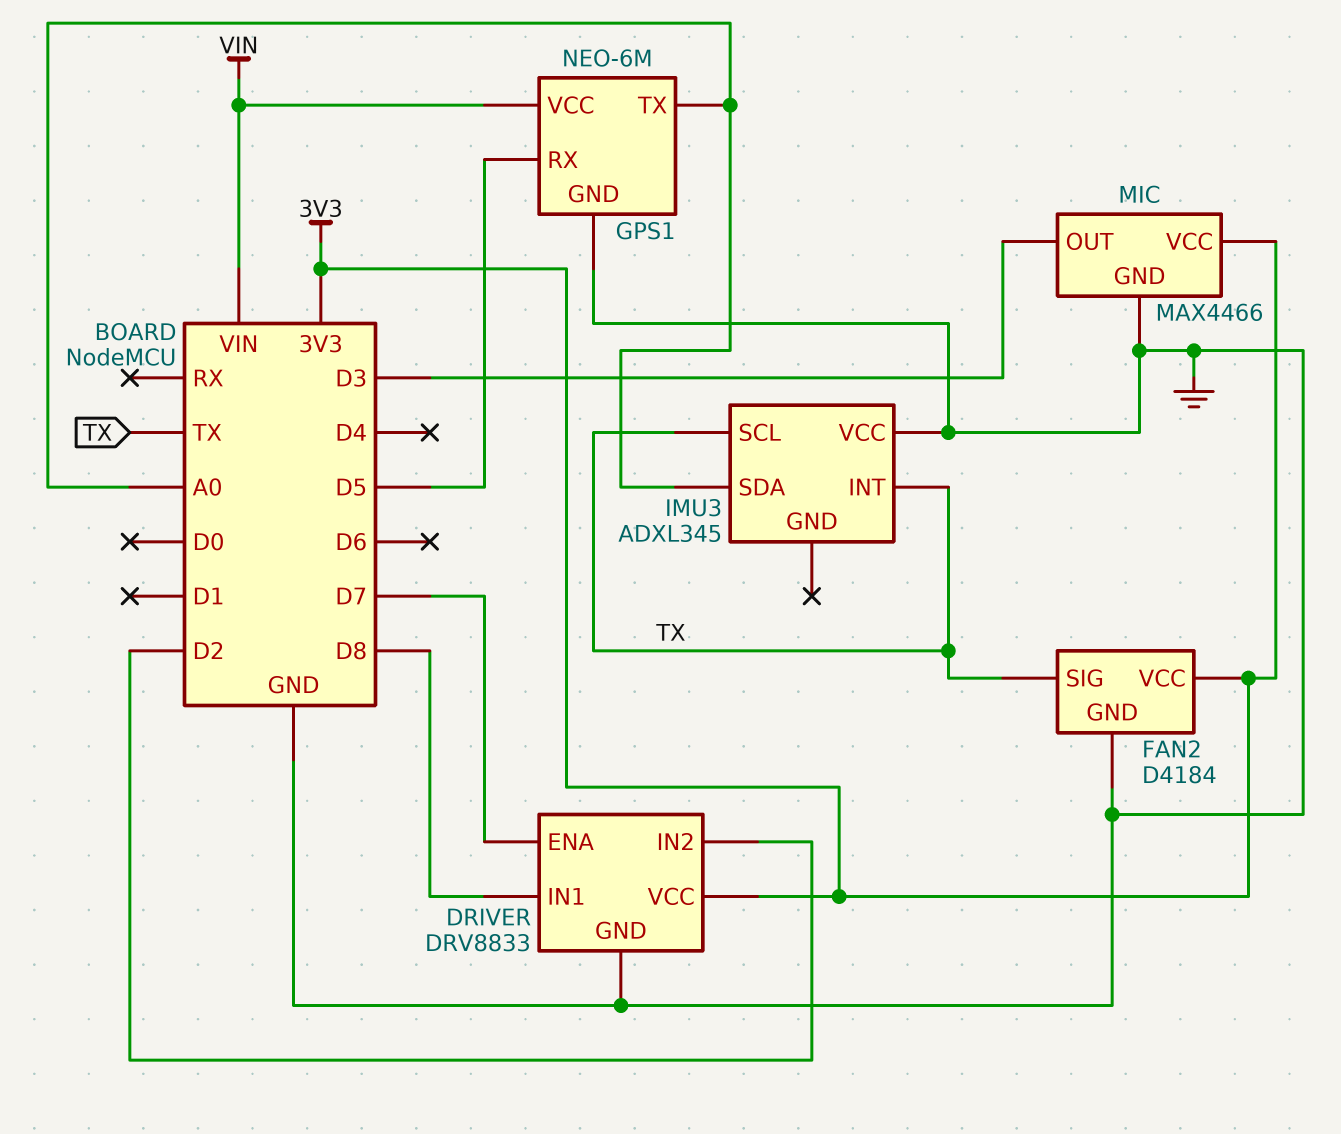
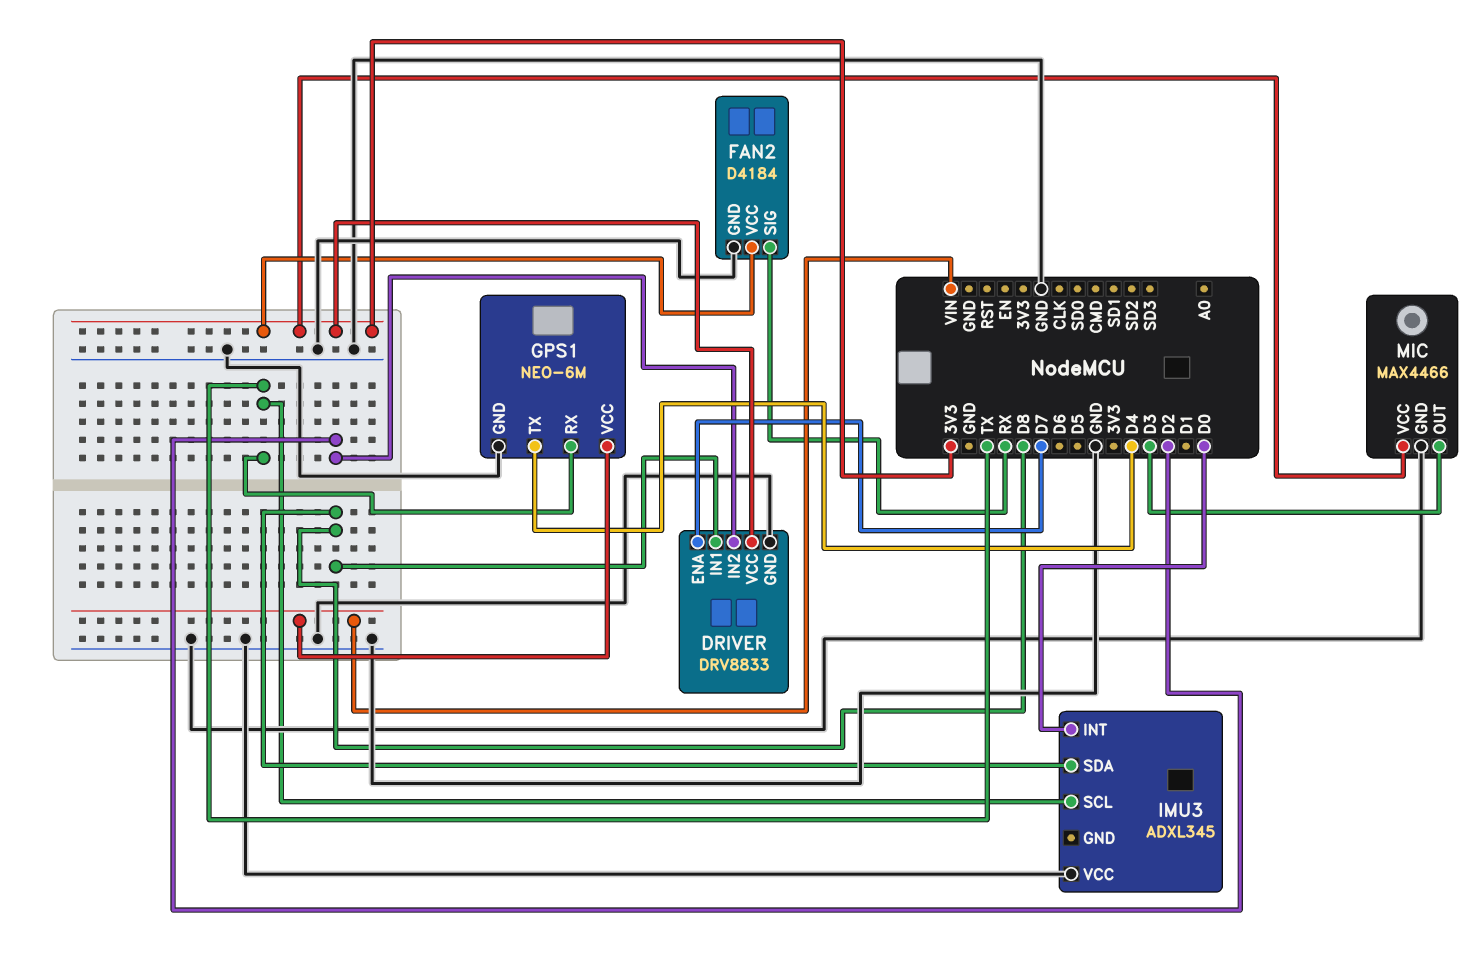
FAN2 pin SIG: TX -> RX
GPS1 pin RX: D5 -> TX
GPS1 pin TX: A0 -> D4
IMU3 pin INT: TX -> D0
IMU3 pin SDA: A0 -> D8

